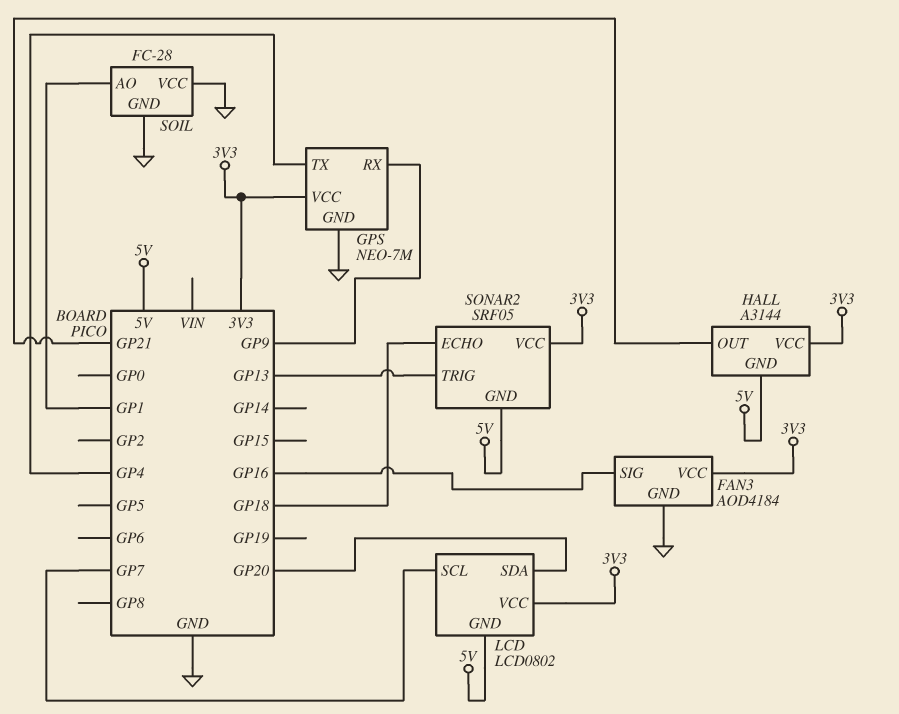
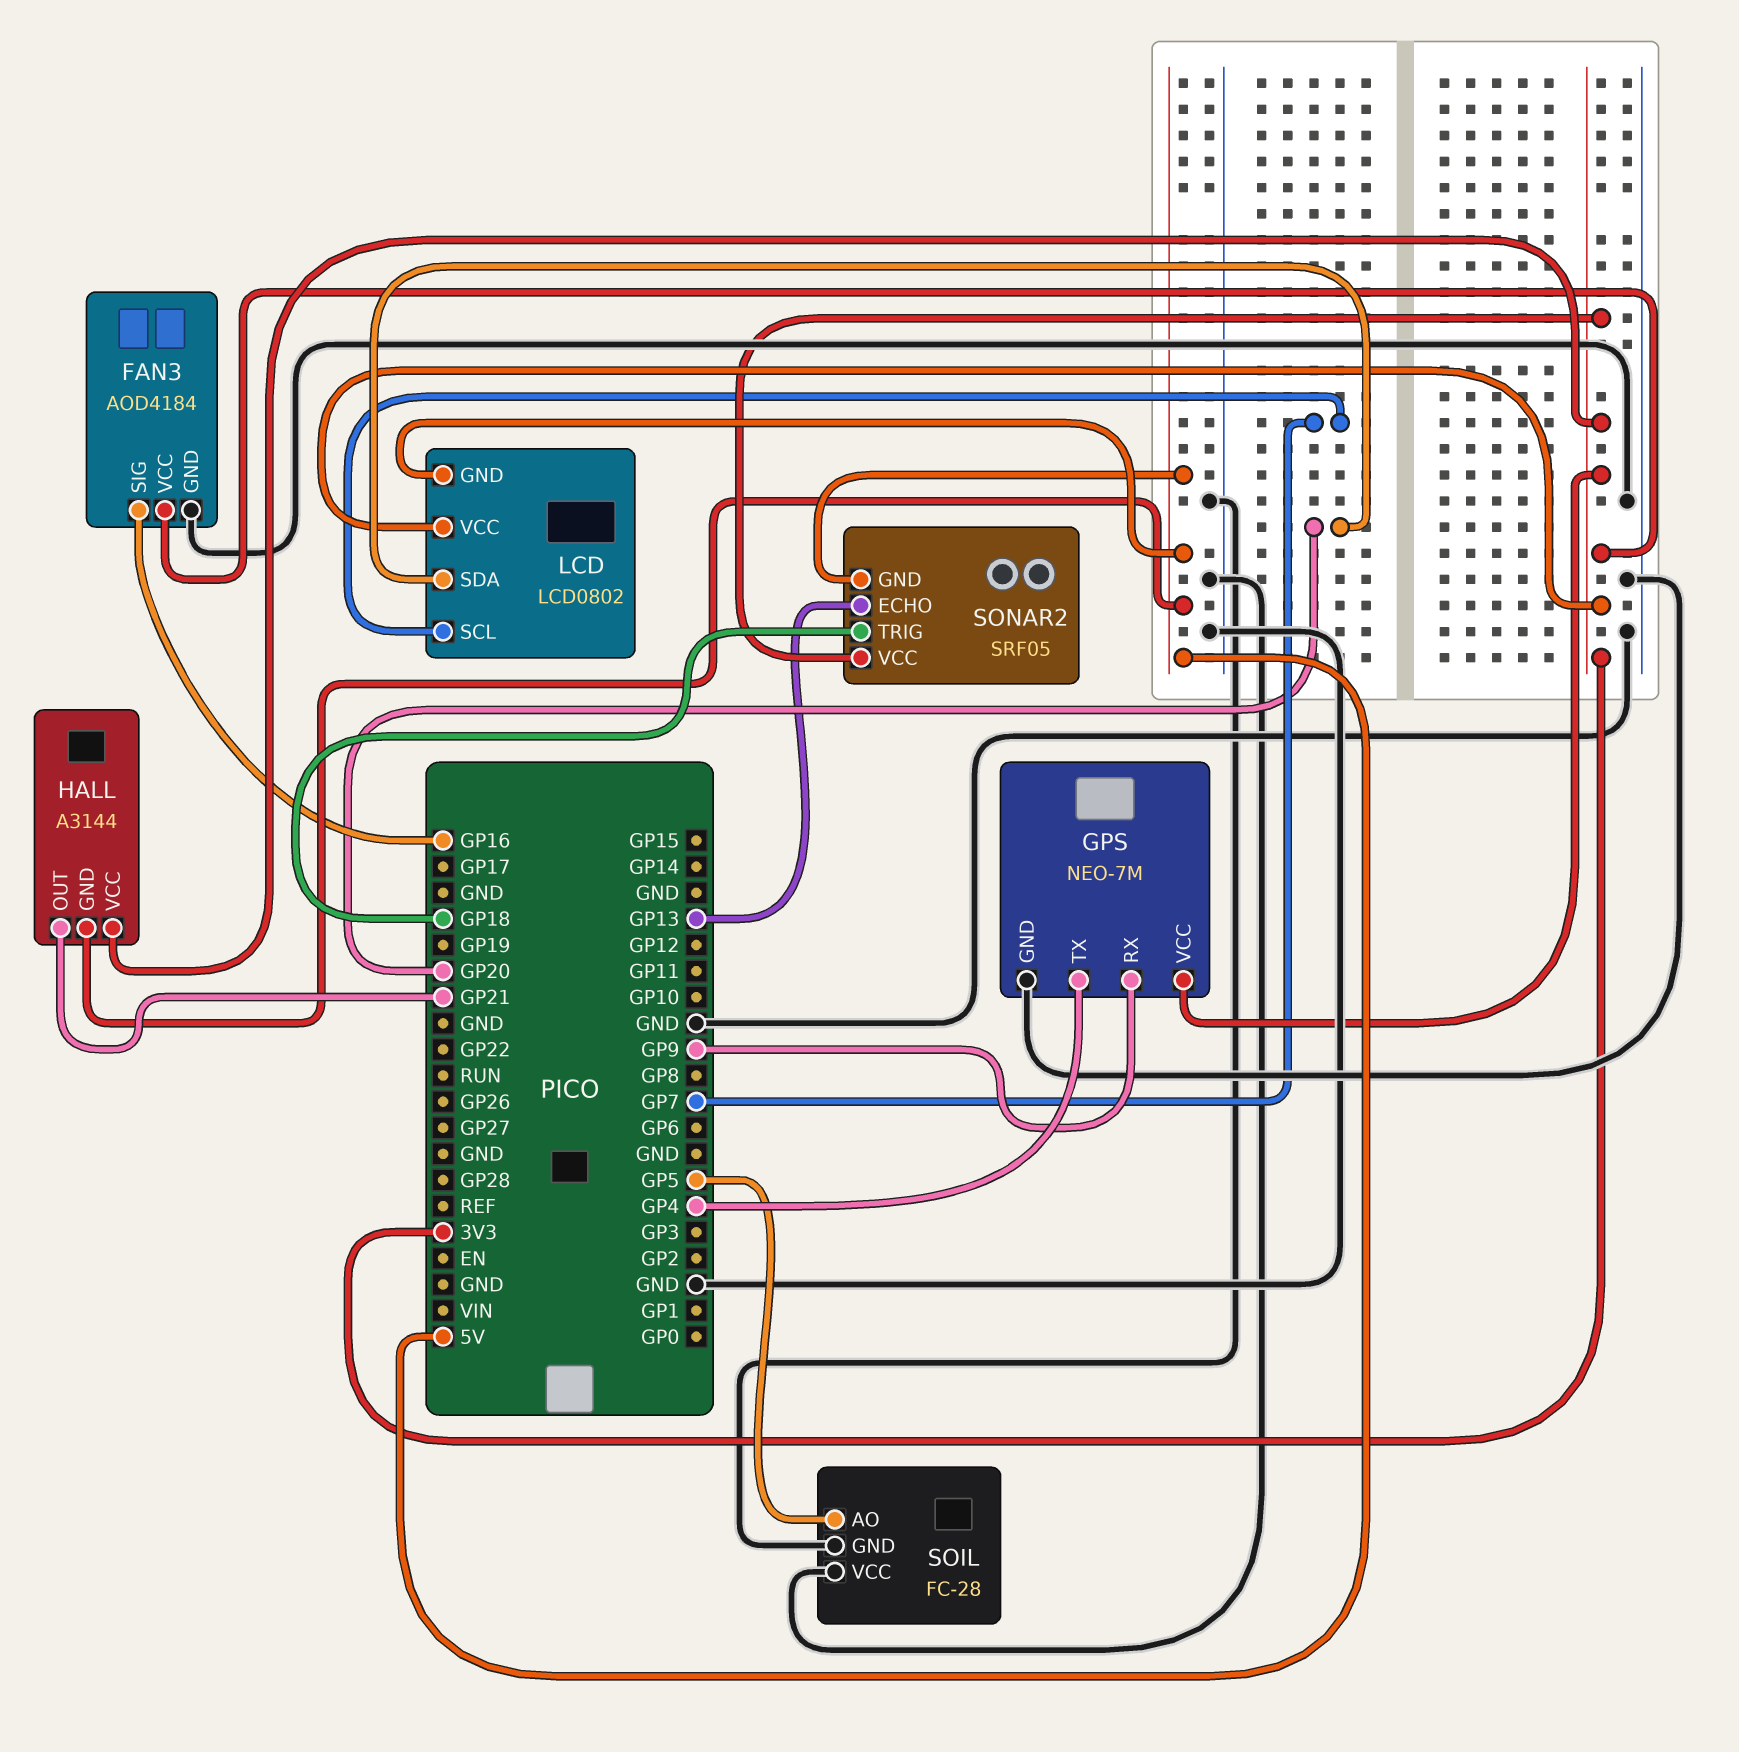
SOIL pin AO: GP1 -> GP5
SONAR2 pin ECHO: GP18 -> GP13
SONAR2 pin TRIG: GP13 -> GP18

